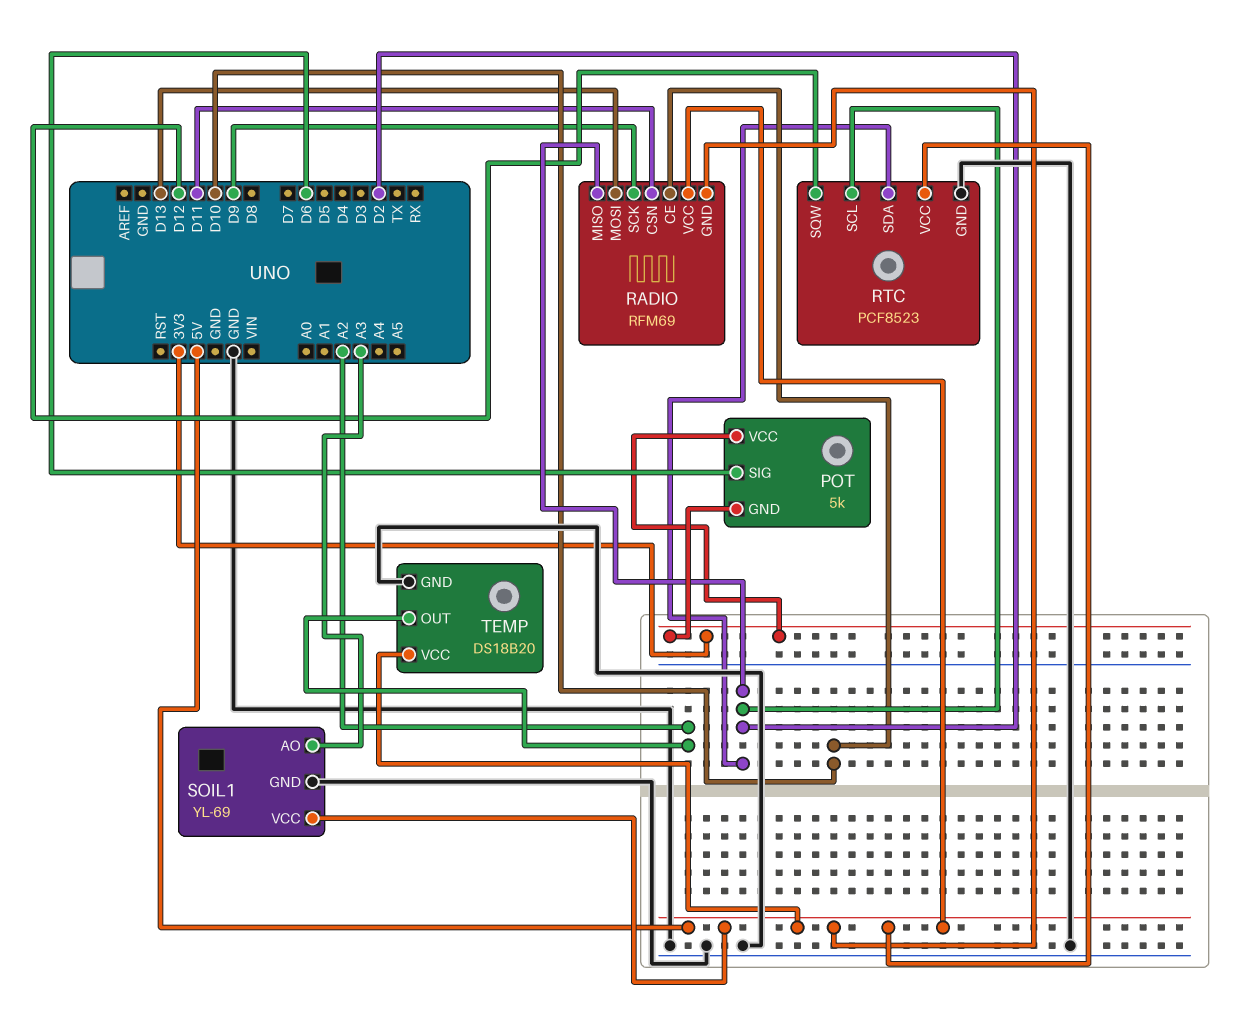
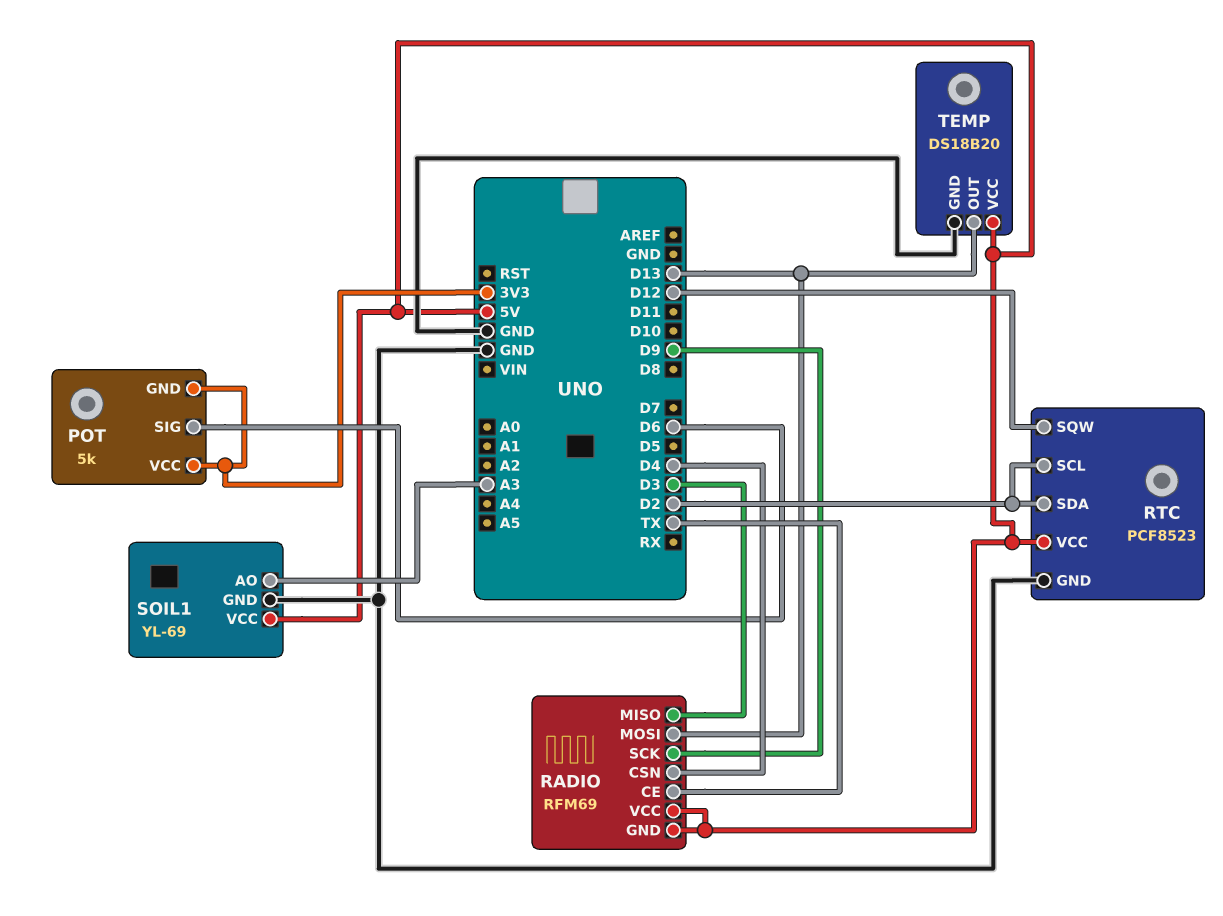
RADIO pin CE: D10 -> TX
RADIO pin CSN: D11 -> D4
RADIO pin MISO: D2 -> D3
TEMP pin OUT: A2 -> D13

